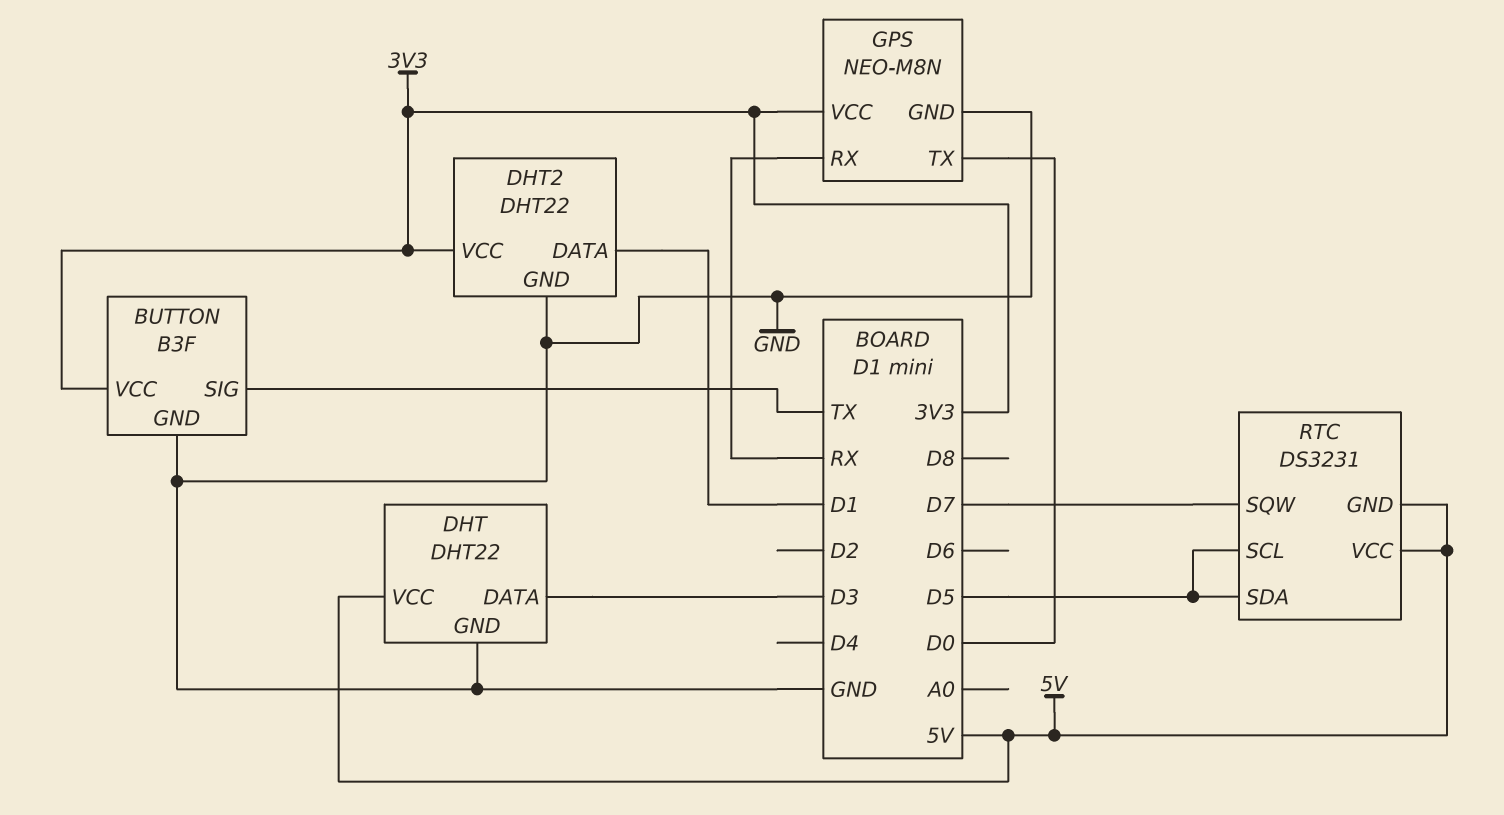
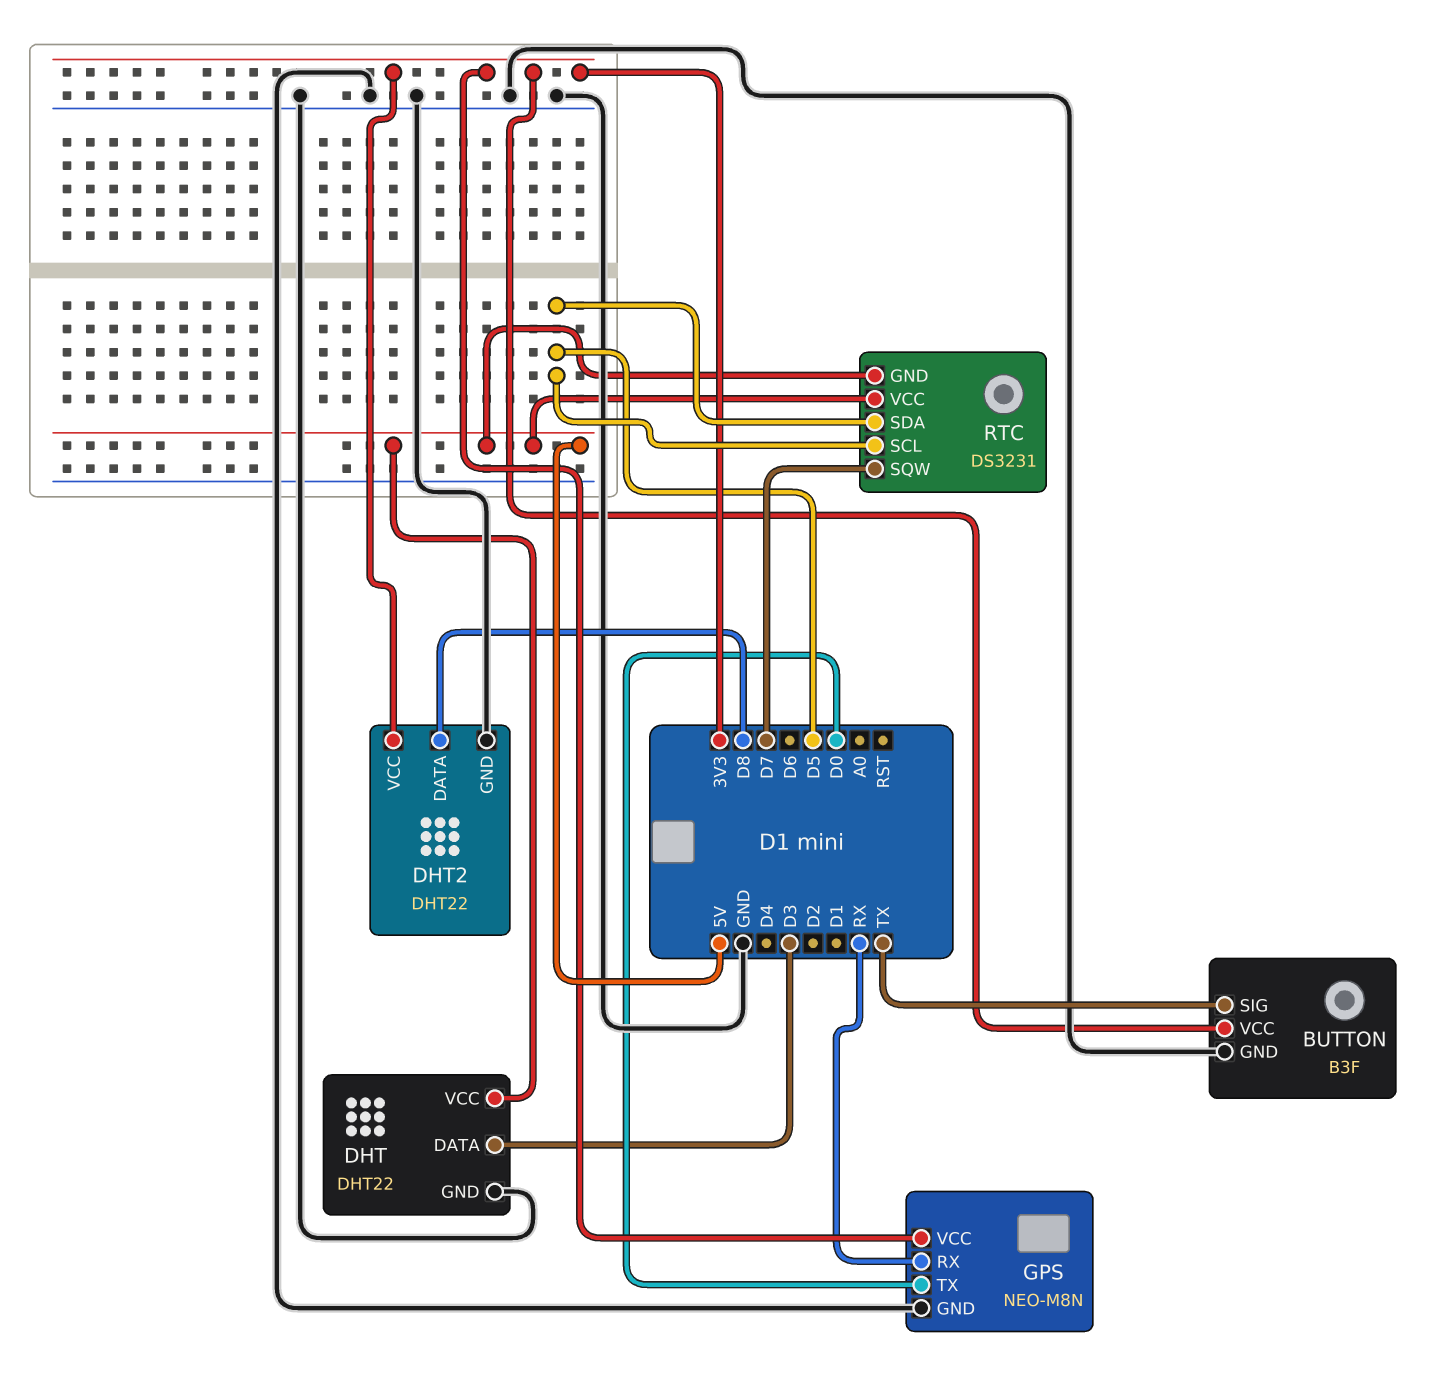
DHT2 pin DATA: D1 -> D8

